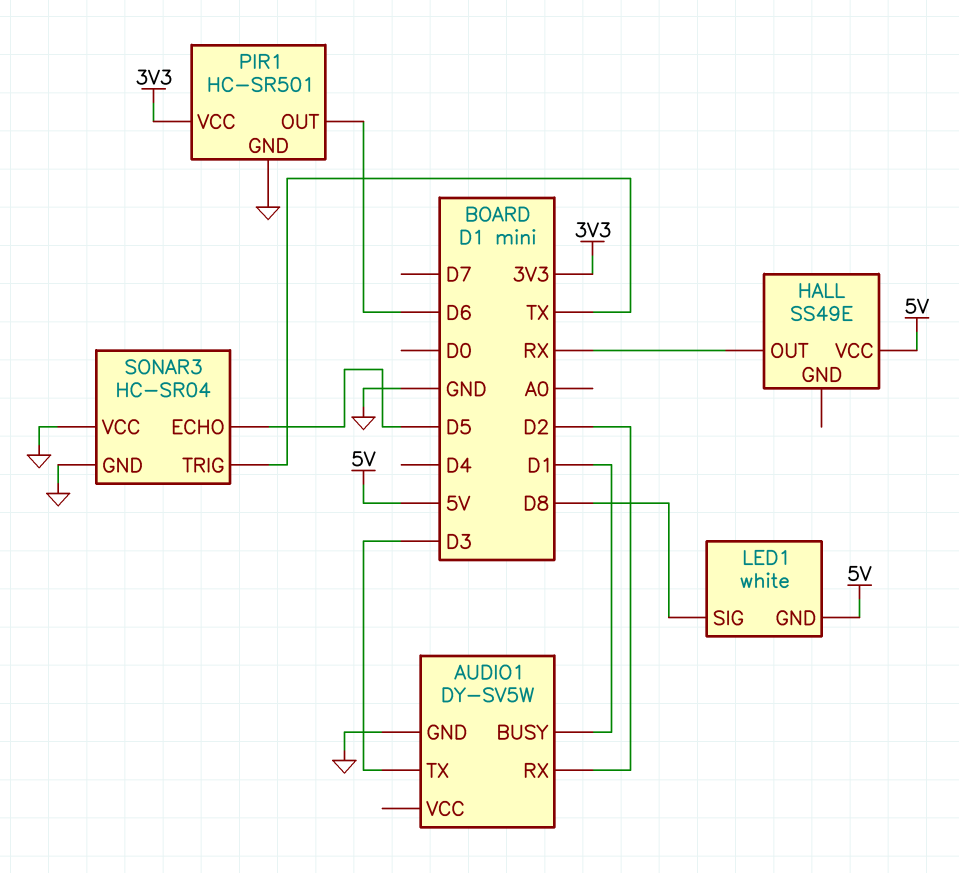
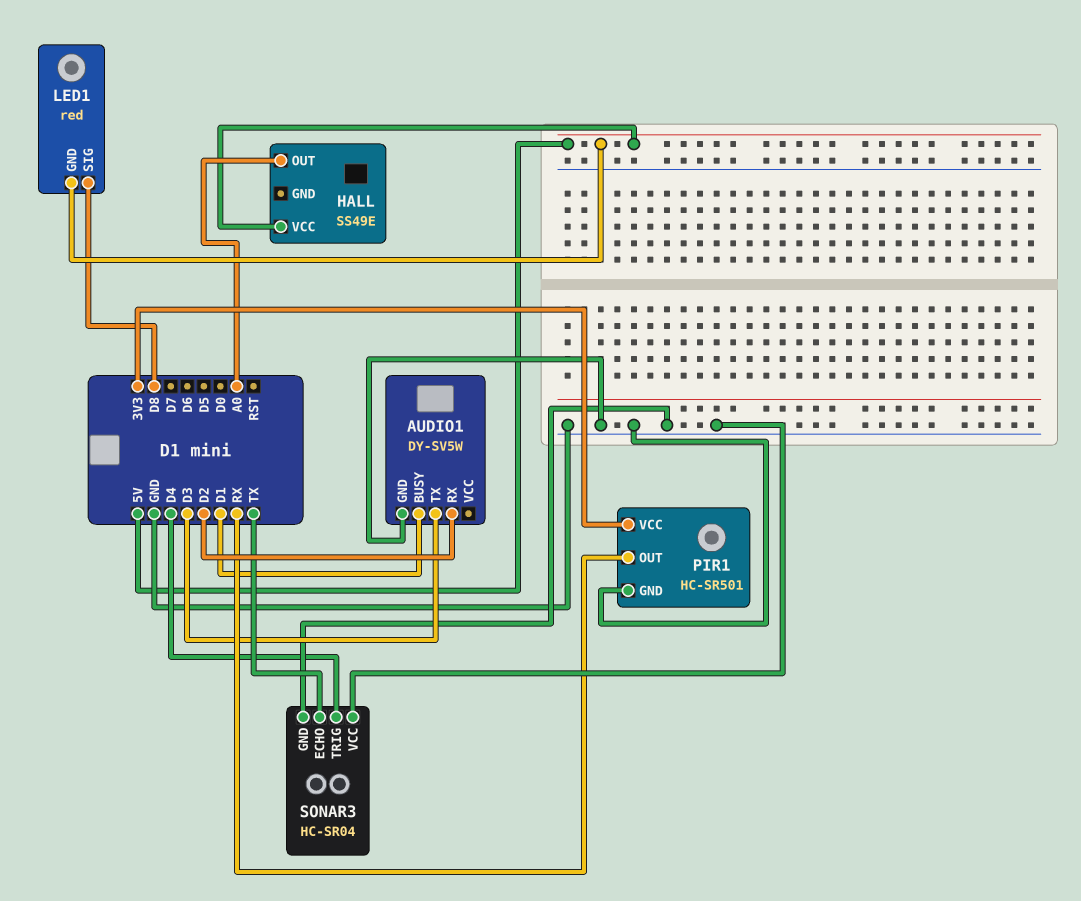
HALL pin OUT: RX -> A0
LED1: white -> red
PIR1 pin OUT: D6 -> RX
SONAR3 pin ECHO: D5 -> TX
SONAR3 pin TRIG: TX -> D4

